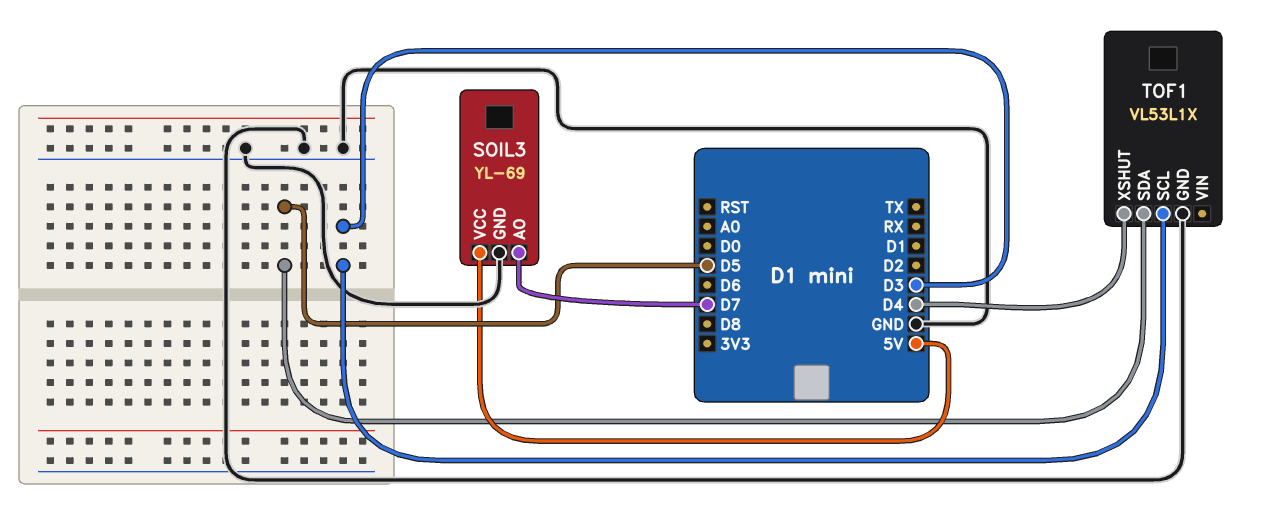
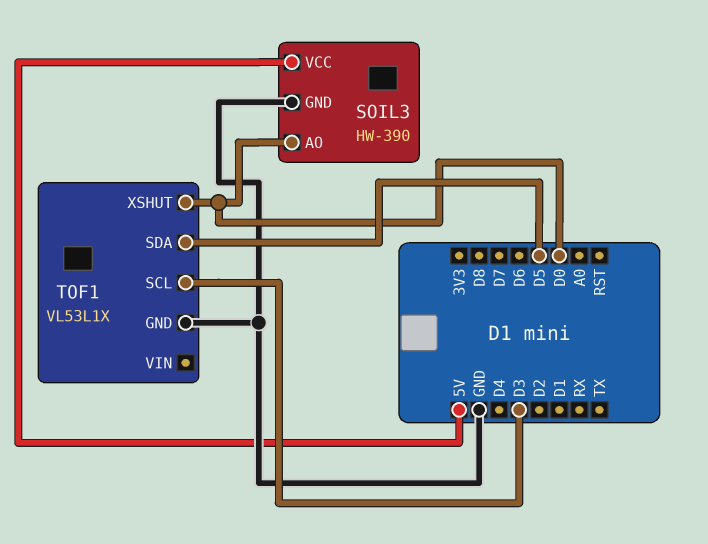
SOIL3: YL-69 -> HW-390
SOIL3 pin AO: D7 -> D0
TOF1 pin XSHUT: D4 -> D0

